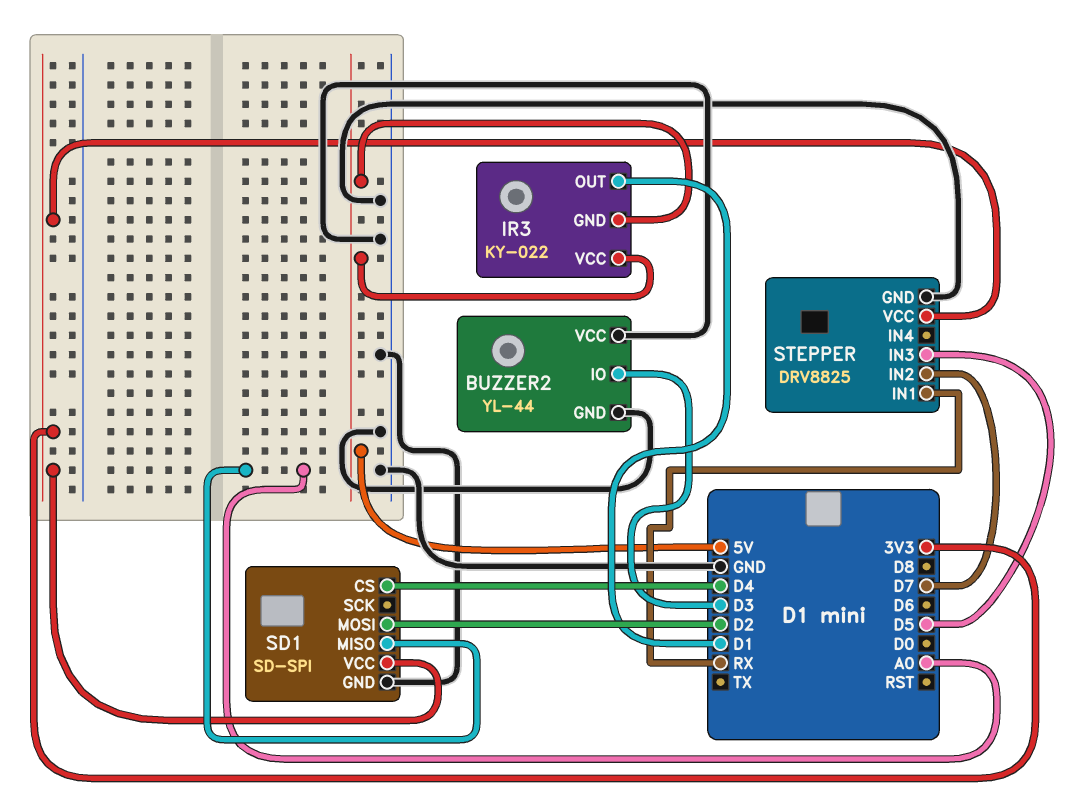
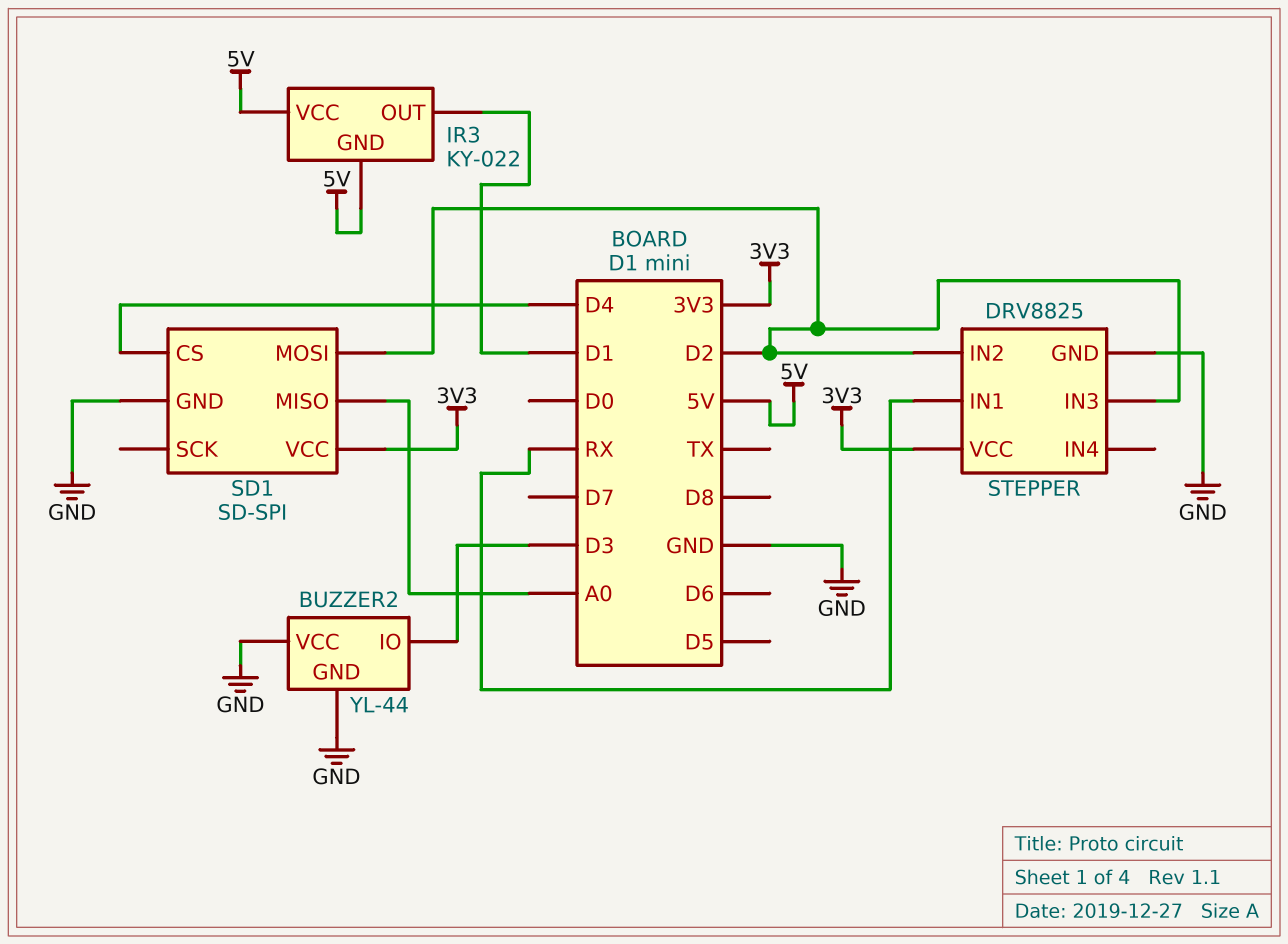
STEPPER pin IN2: D7 -> D2
STEPPER pin IN3: D5 -> D2

